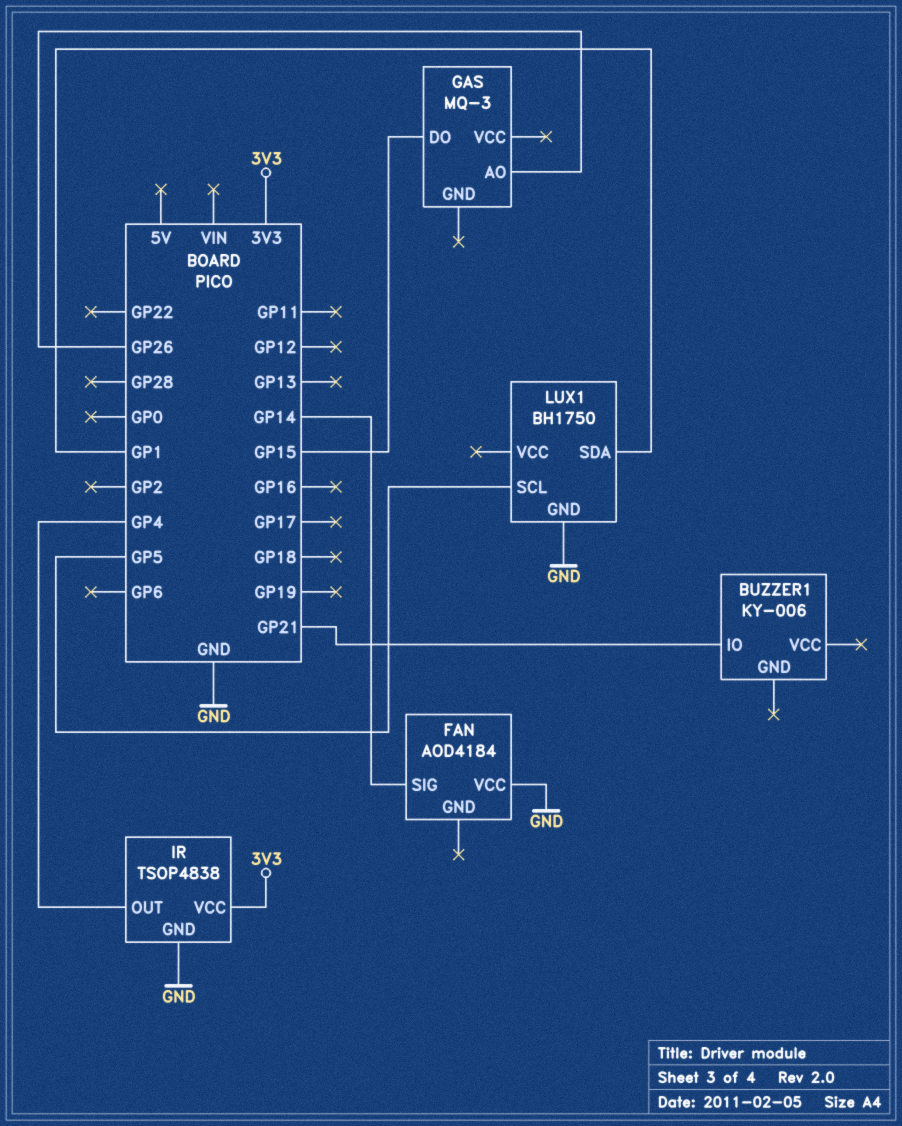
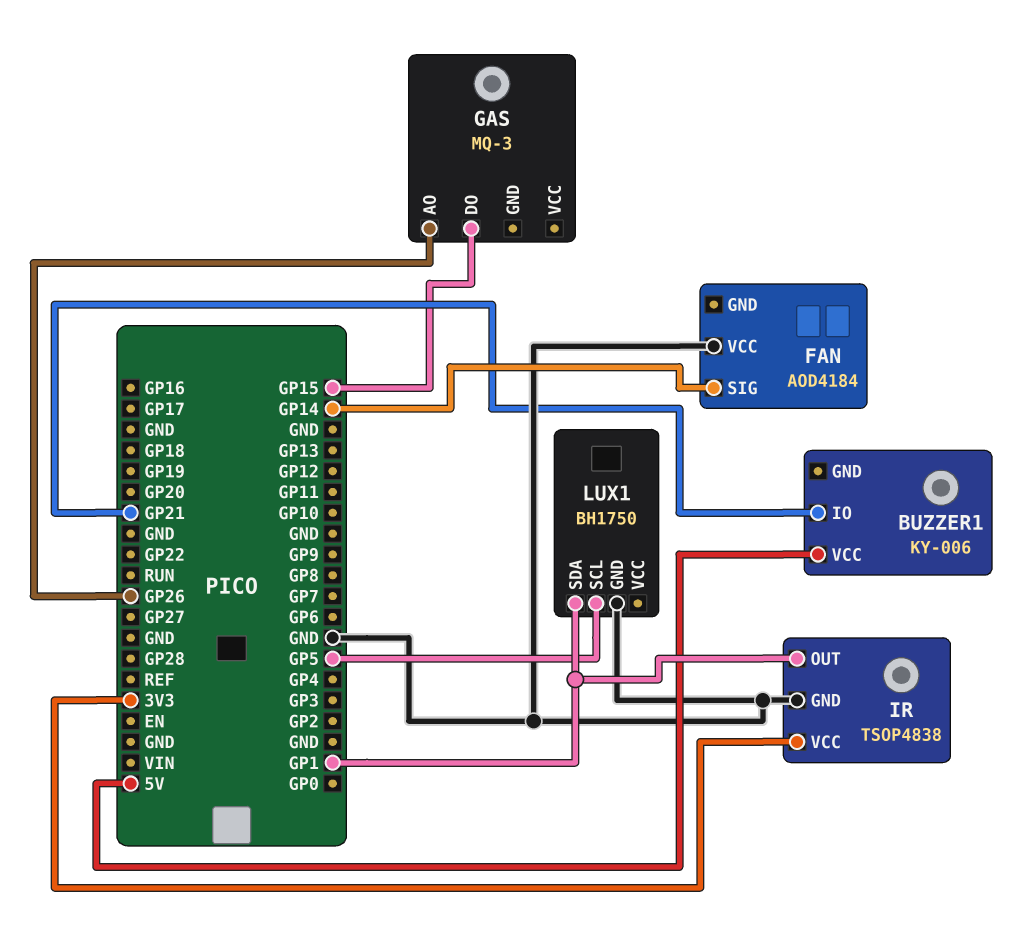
BUZZER1 pin VCC: none -> 5V
IR pin OUT: GP4 -> GP1

